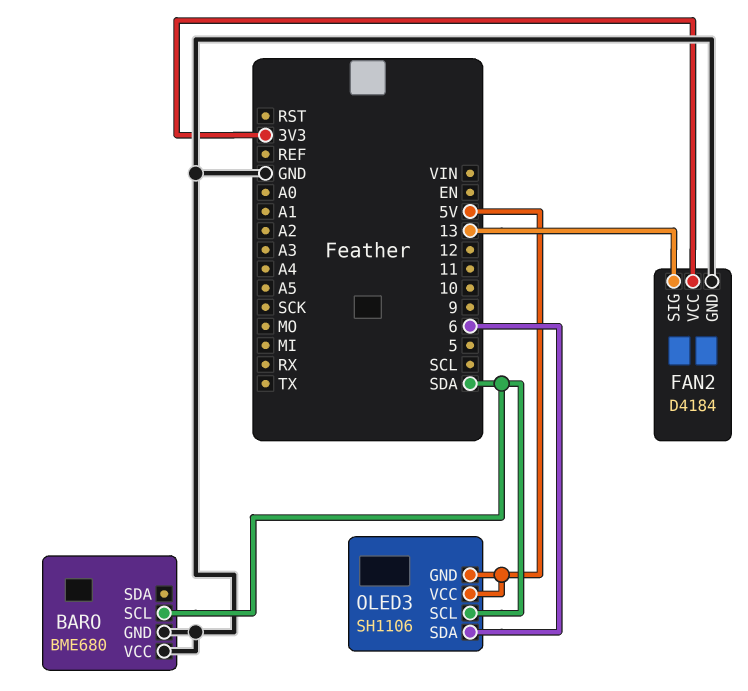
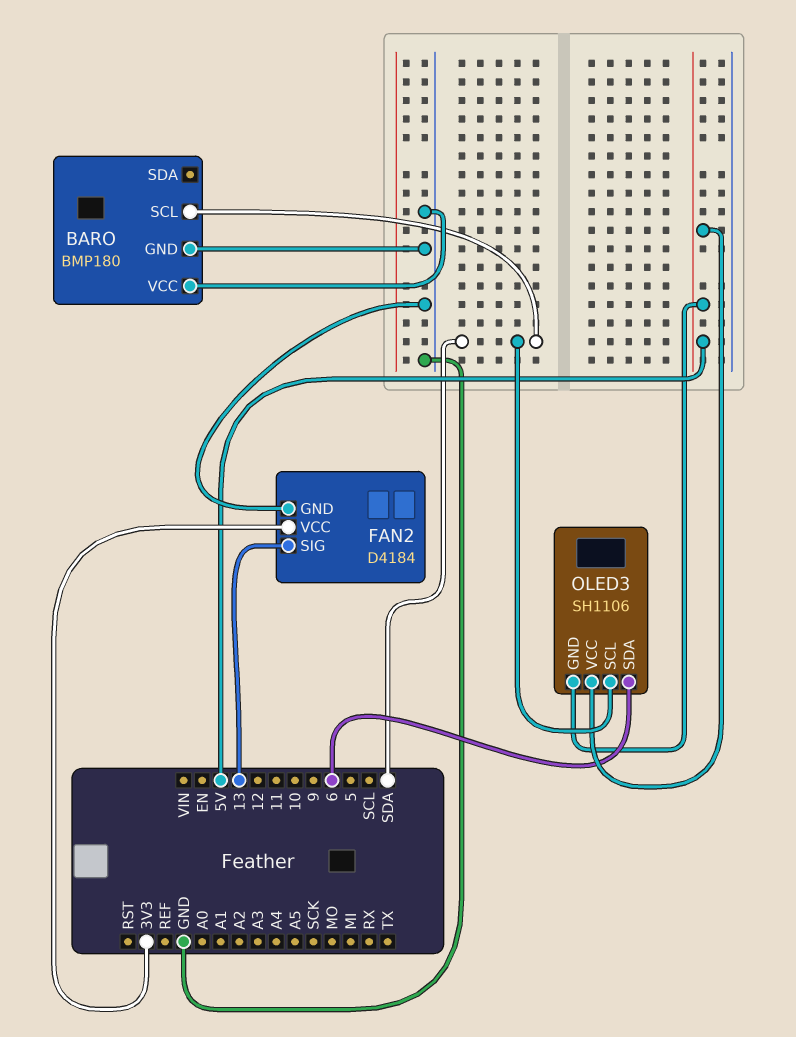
BARO: BME680 -> BMP180

